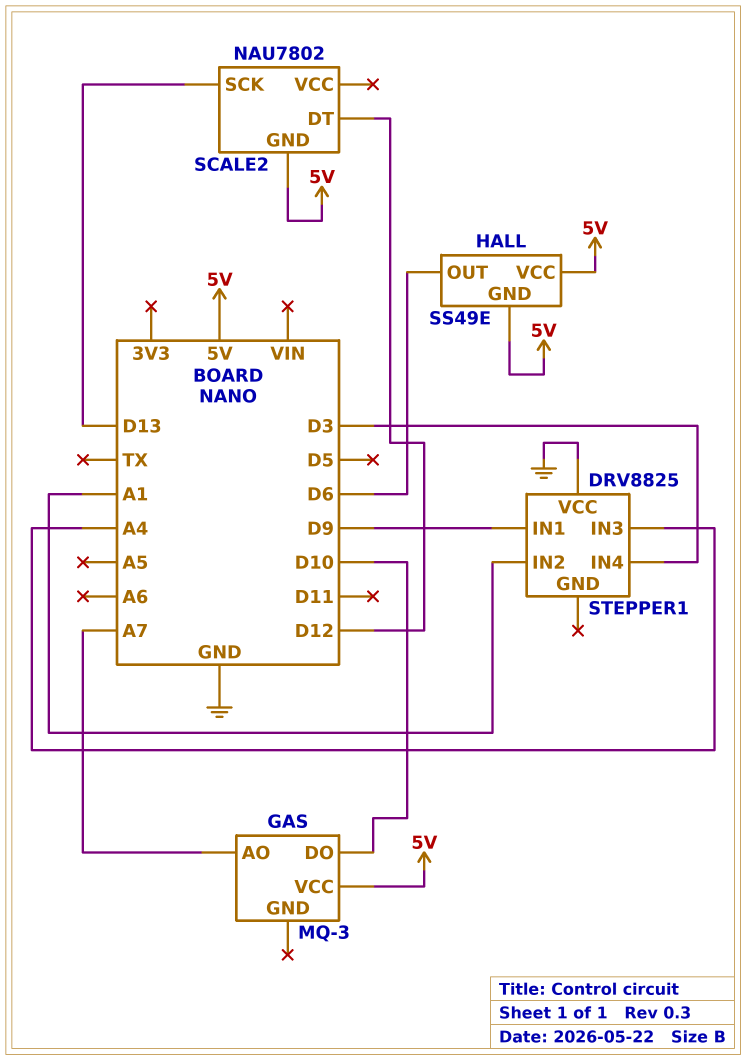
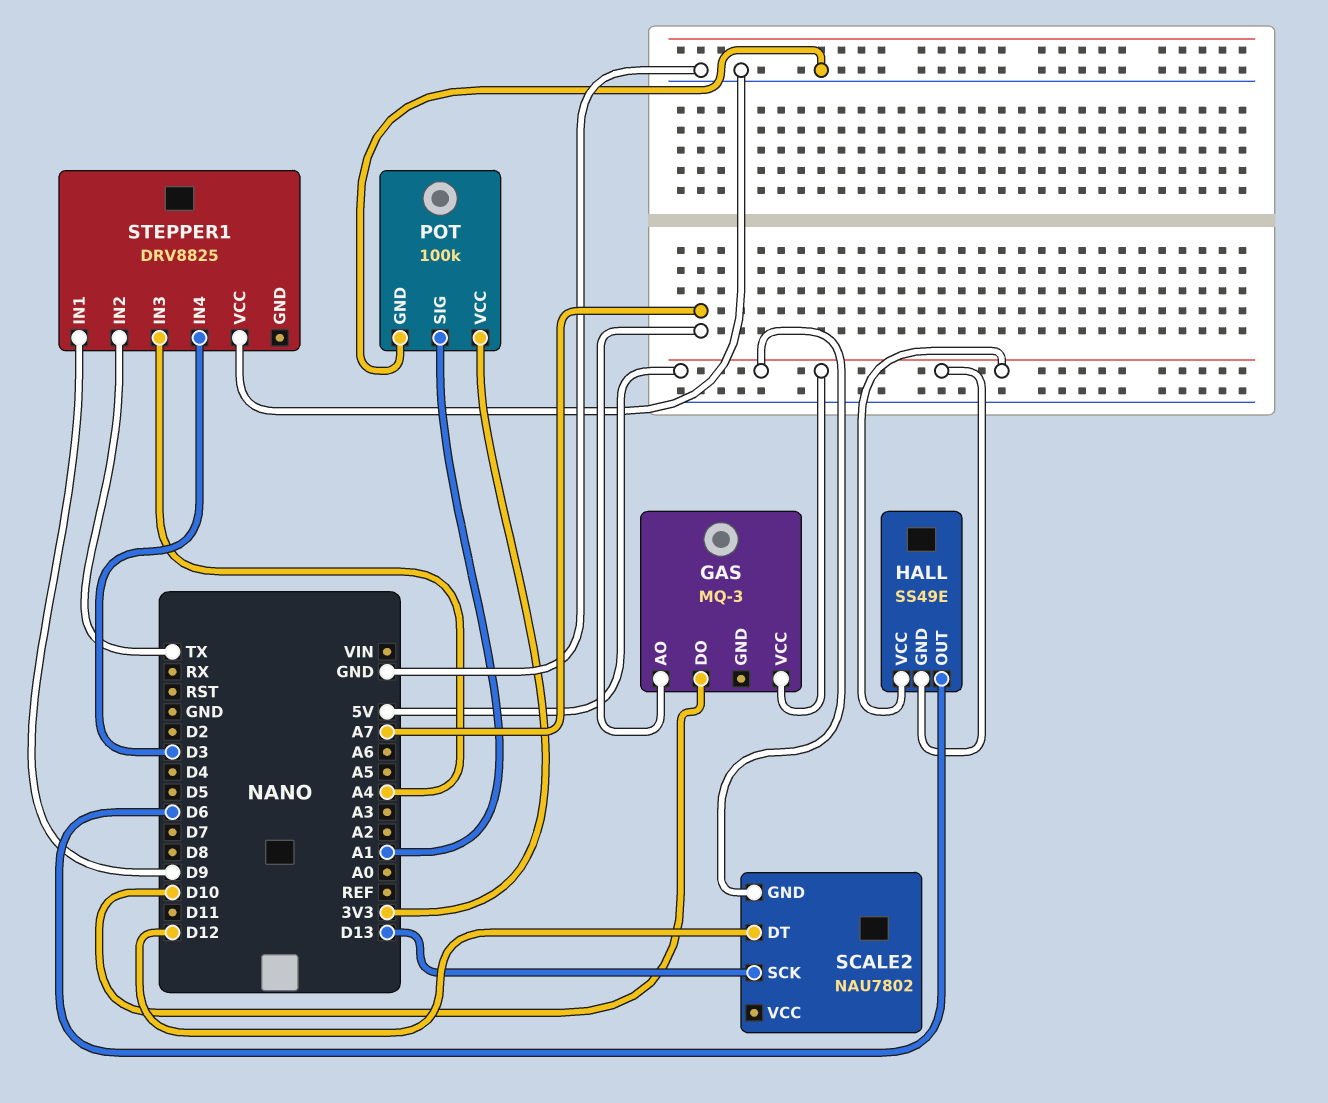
POT: none -> 100k
POT pin GND: none -> GND
POT pin SIG: none -> A1
POT pin VCC: none -> 3V3
STEPPER1 pin IN2: A1 -> TX

